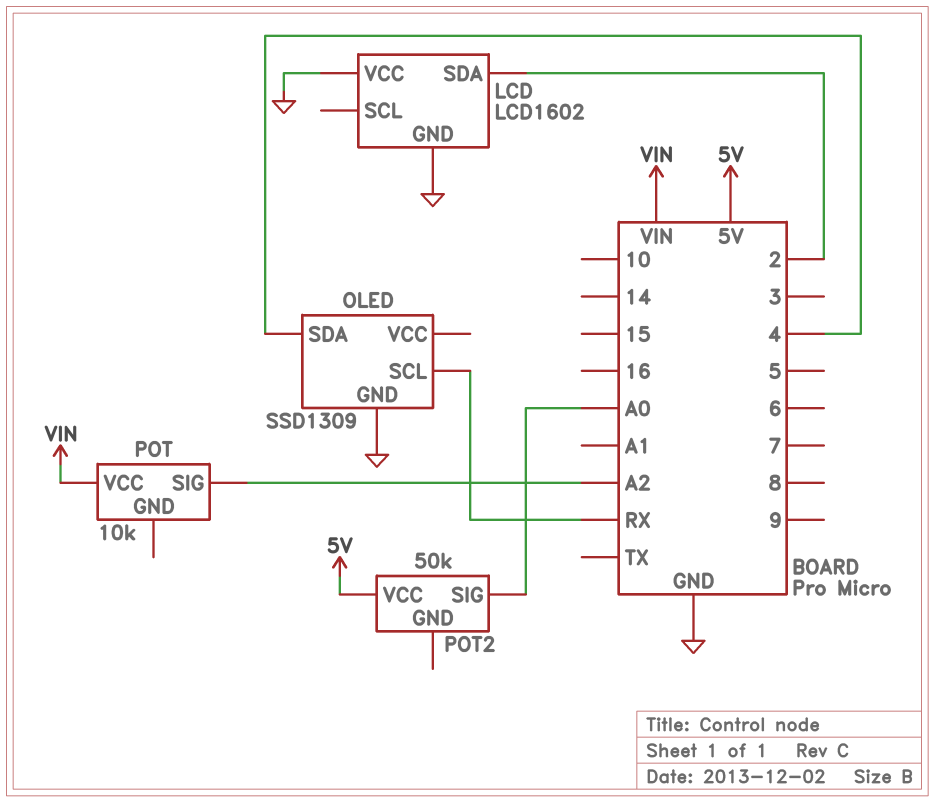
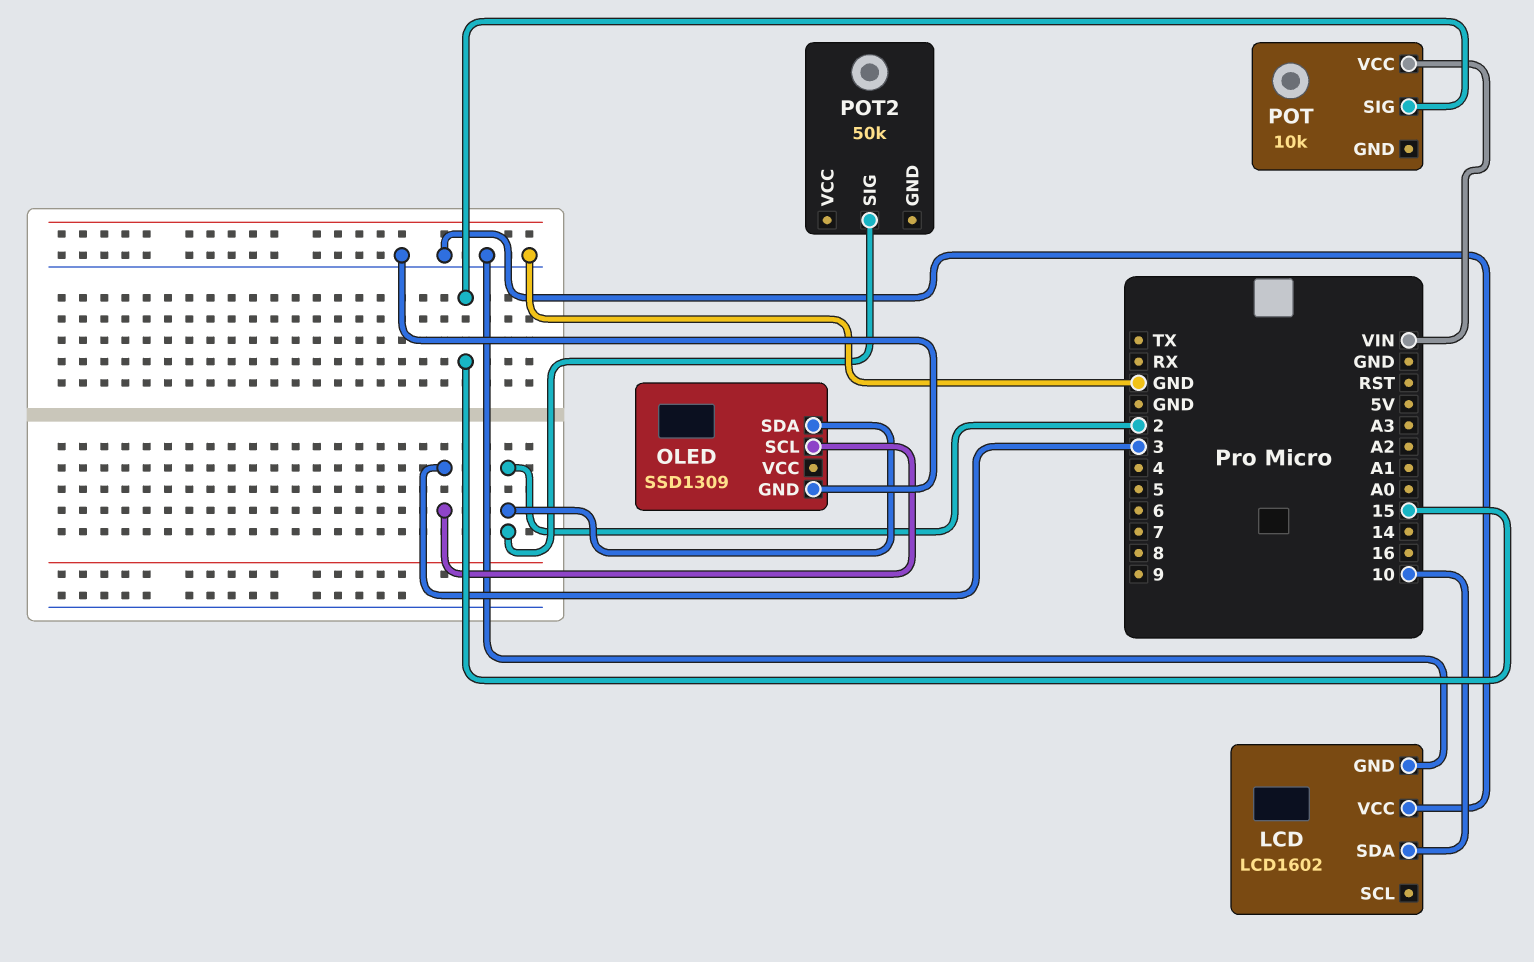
LCD pin SDA: 2 -> 10
OLED pin SCL: RX -> 3
OLED pin SDA: 4 -> 2
POT pin SIG: A2 -> 15
POT2 pin SIG: A0 -> 2
POT2 pin VCC: 5V -> none

